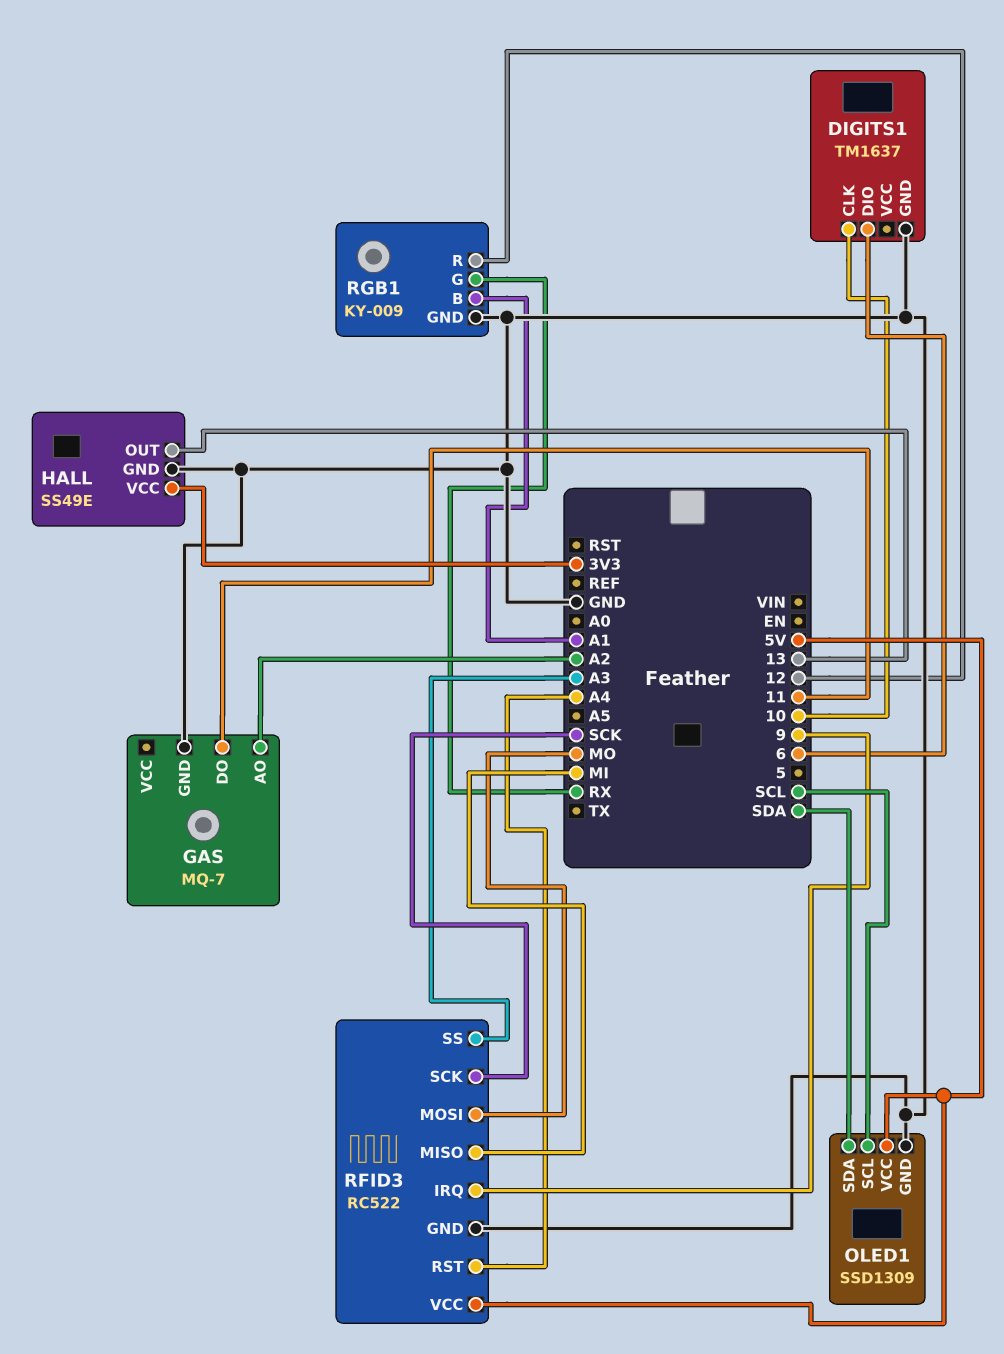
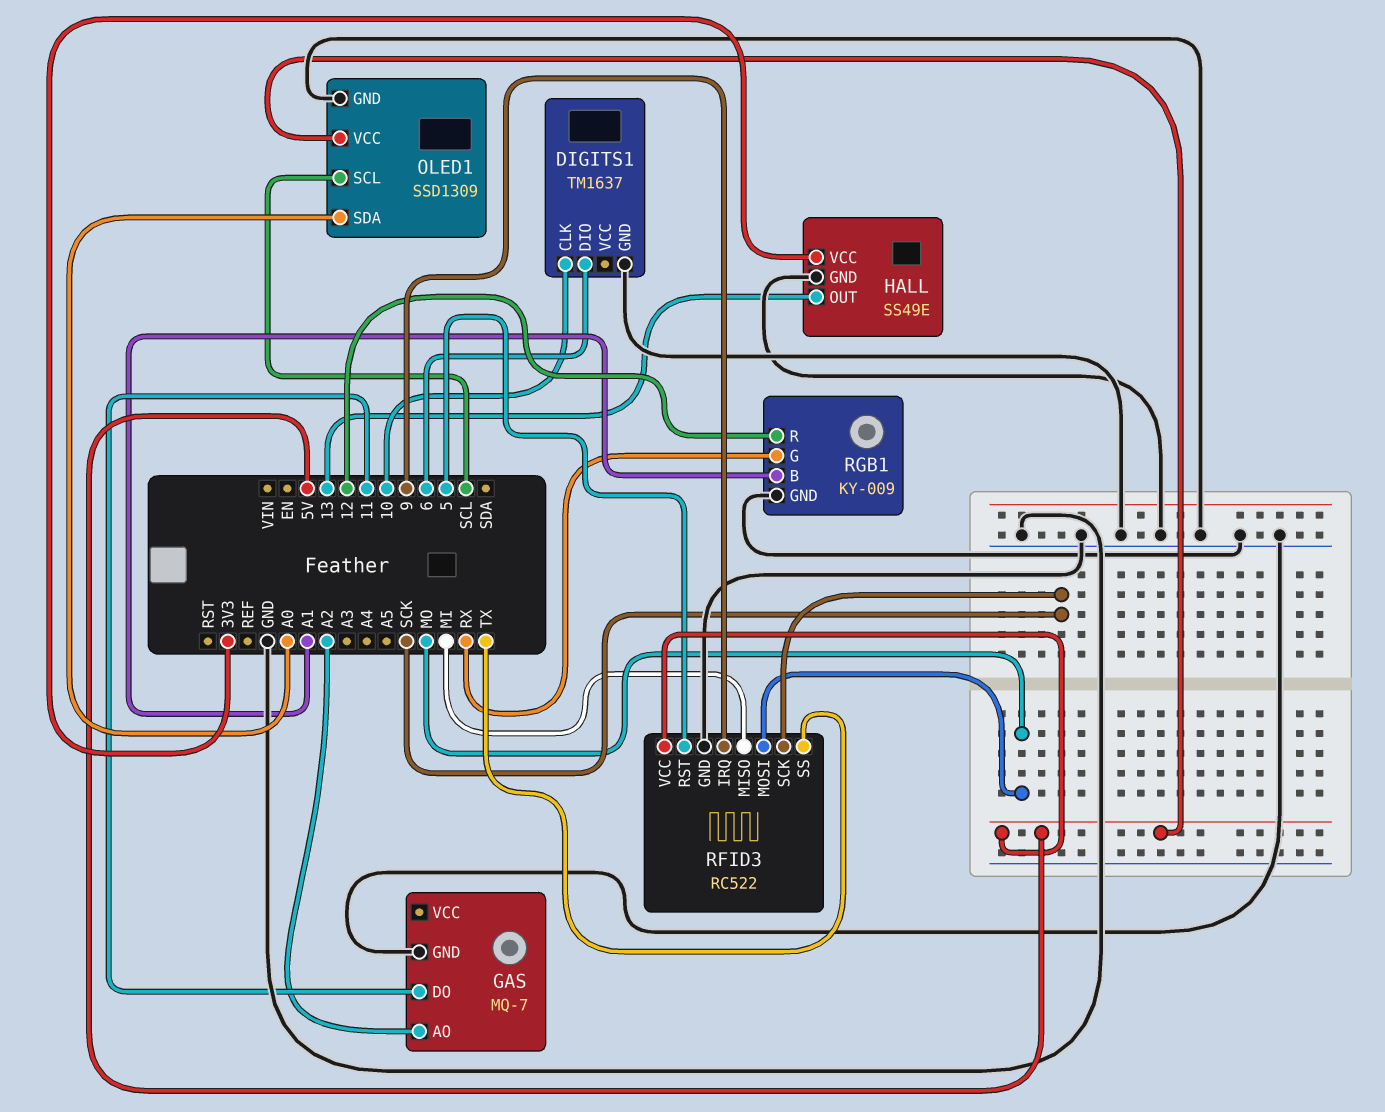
OLED1 pin SDA: SDA -> A0
RFID3 pin RST: A4 -> 5
RFID3 pin SS: A3 -> TX

